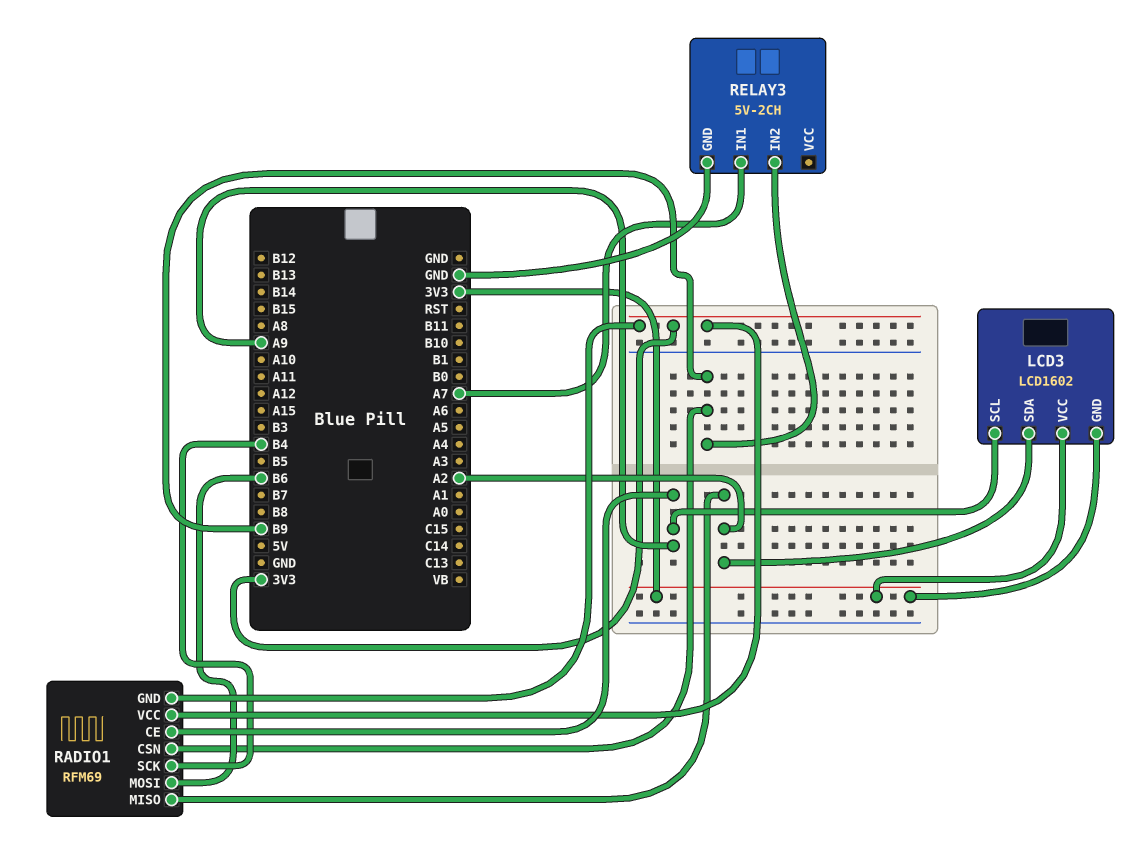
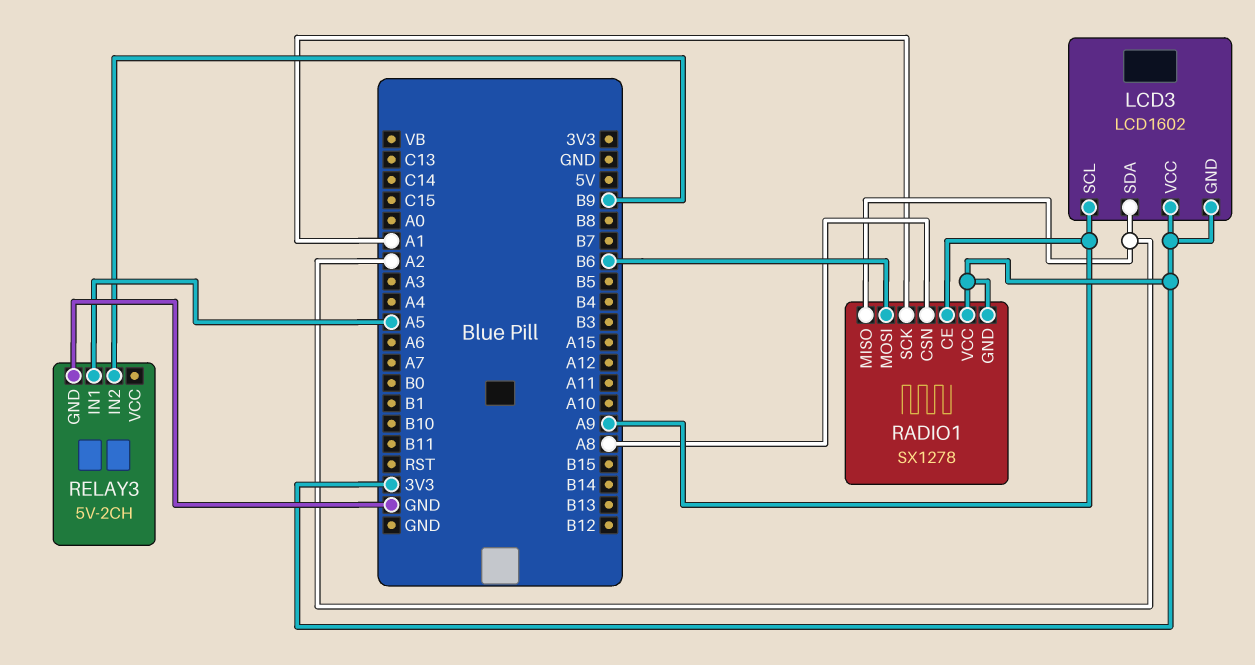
RADIO1: RFM69 -> SX1278
RADIO1 pin CSN: B9 -> A8
RADIO1 pin SCK: B4 -> A1
RELAY3 pin IN1: A7 -> A5

